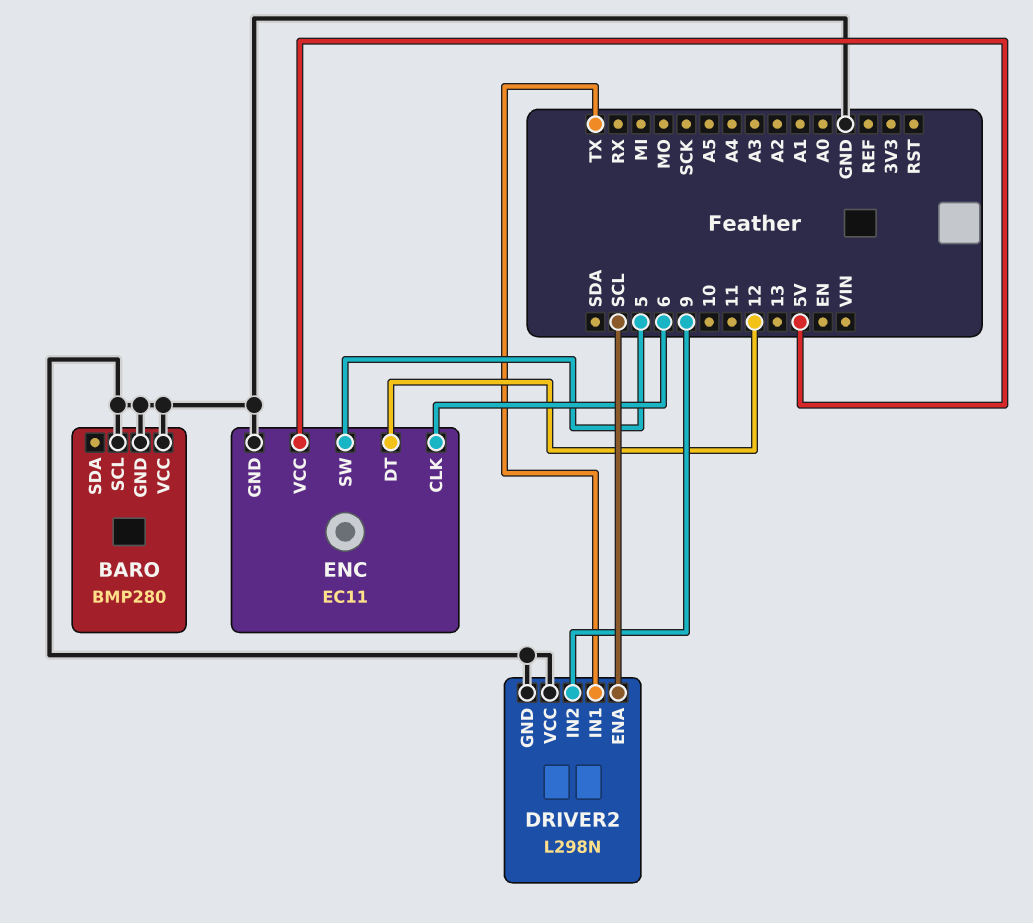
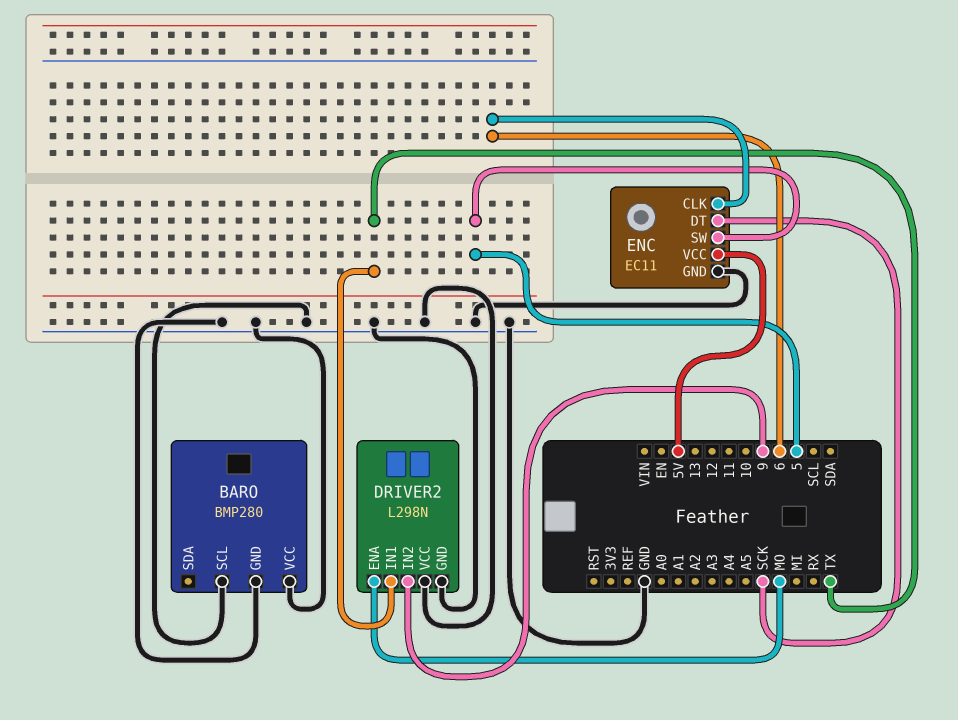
DRIVER2 pin ENA: SCL -> MO
ENC pin DT: 12 -> SCK

